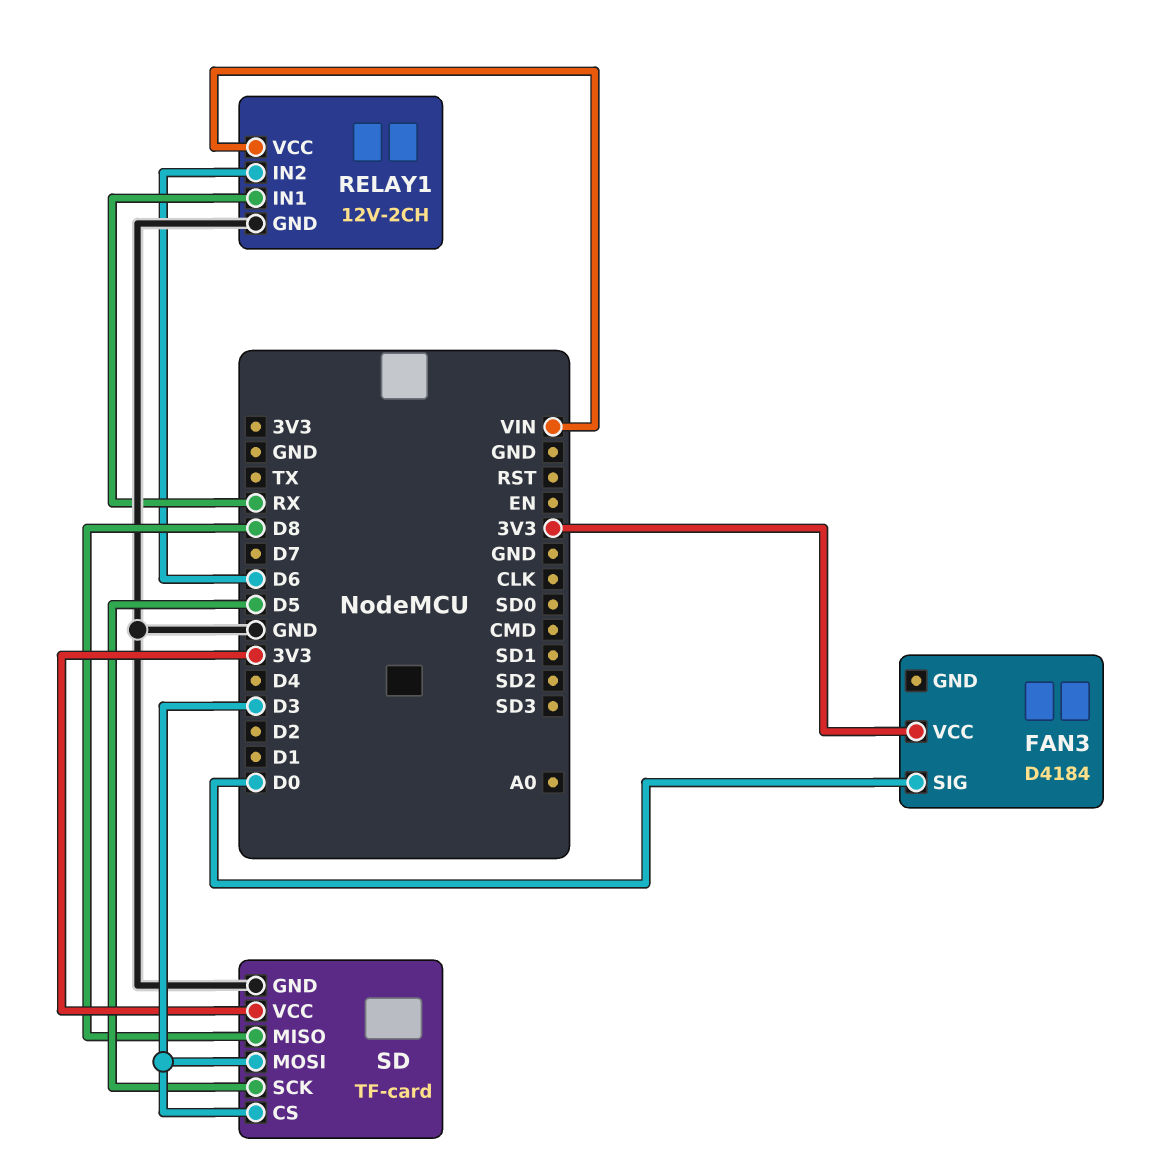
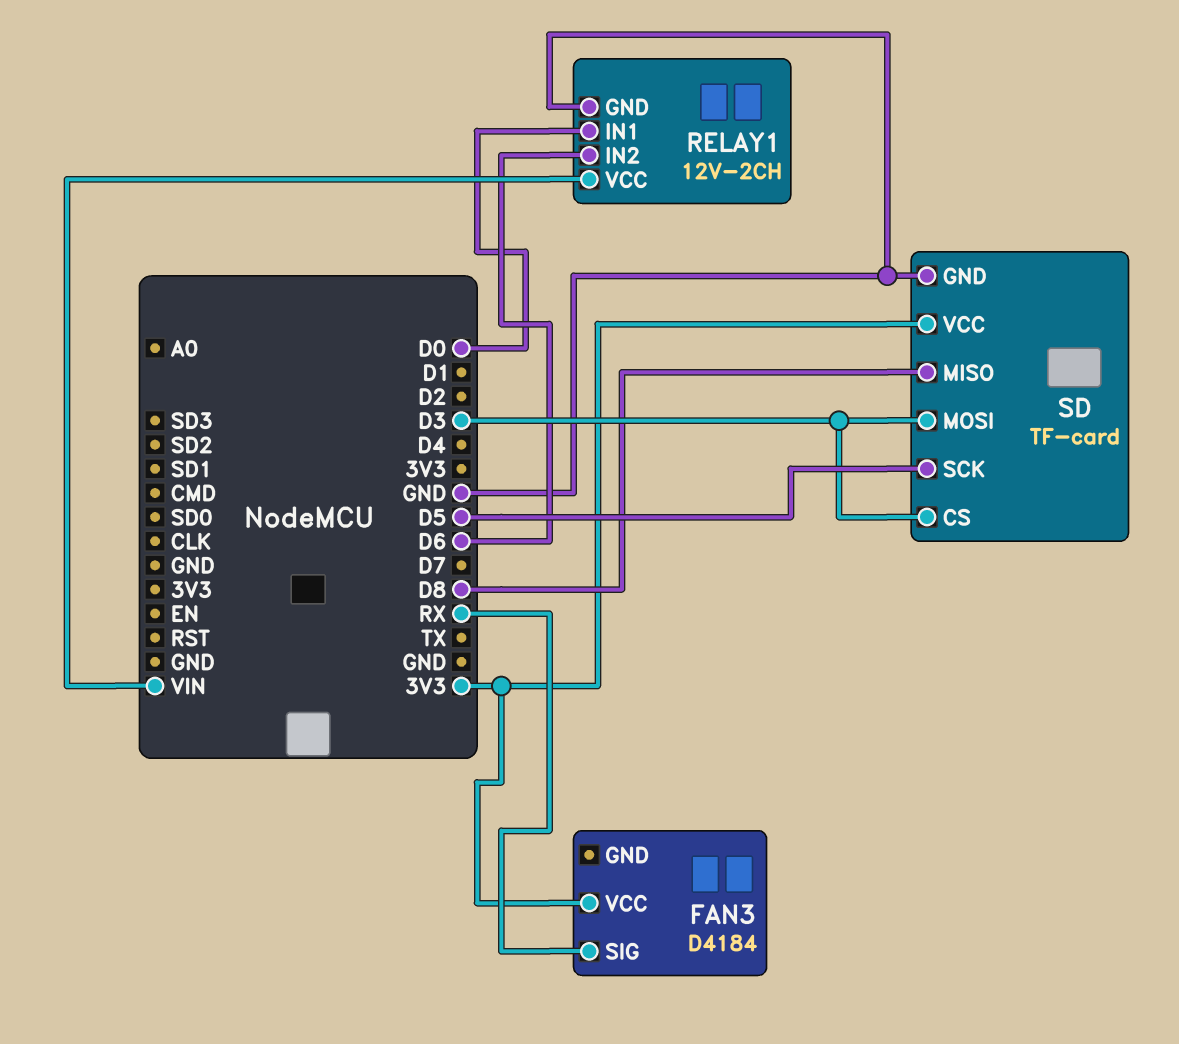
FAN3 pin SIG: D0 -> RX
RELAY1 pin IN1: RX -> D0

